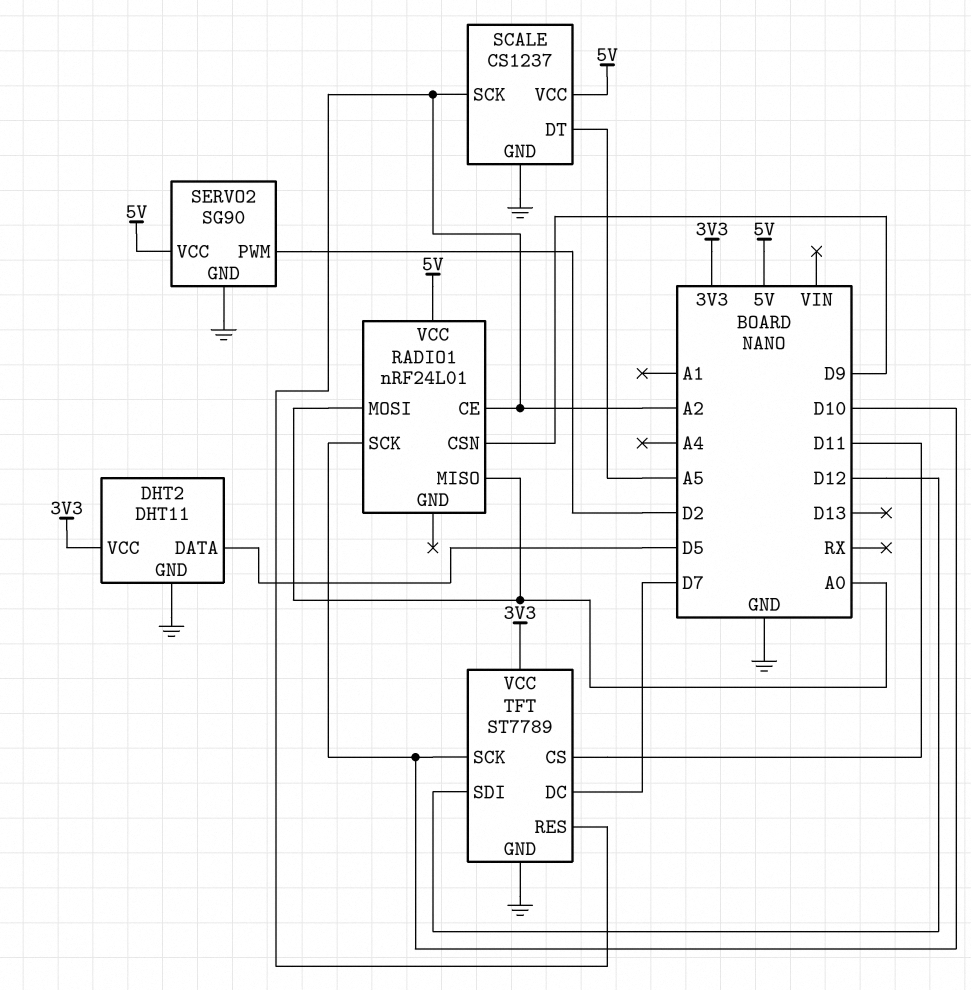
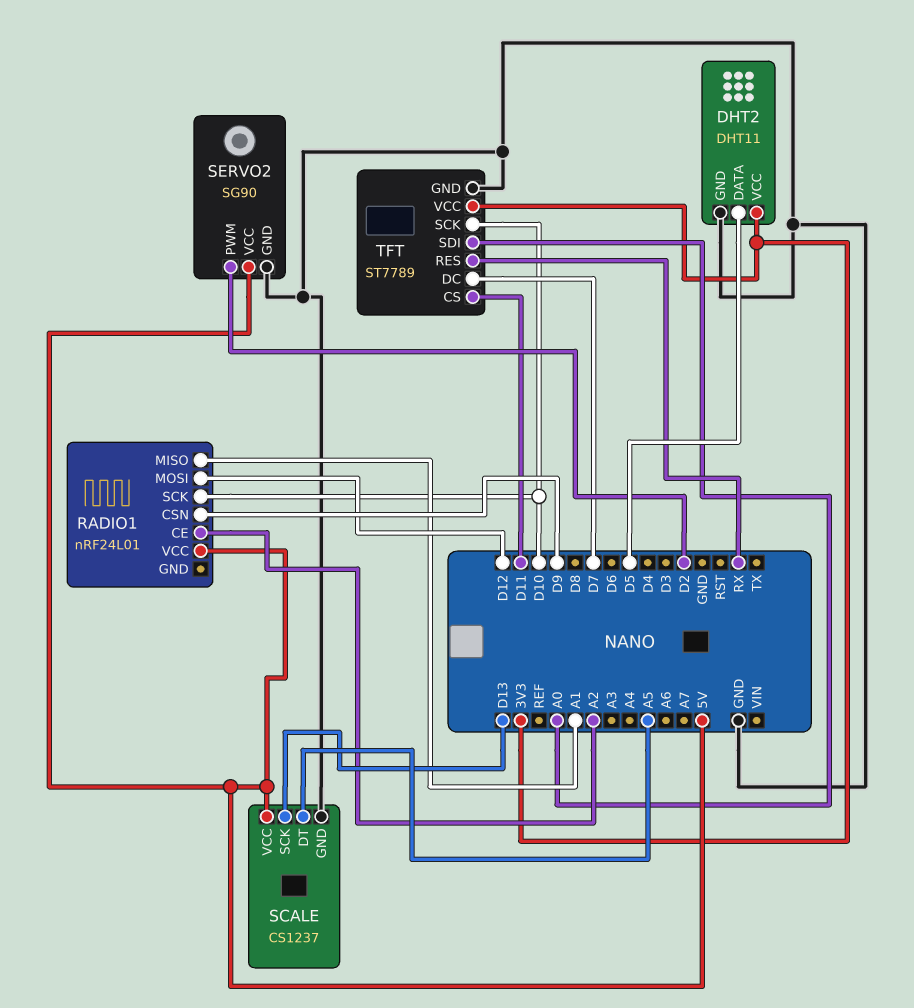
RADIO1 pin MISO: A0 -> A1
RADIO1 pin MOSI: A0 -> D12
SCALE pin SCK: A2 -> D13
TFT pin RES: A2 -> RX
TFT pin SDI: D12 -> A0

